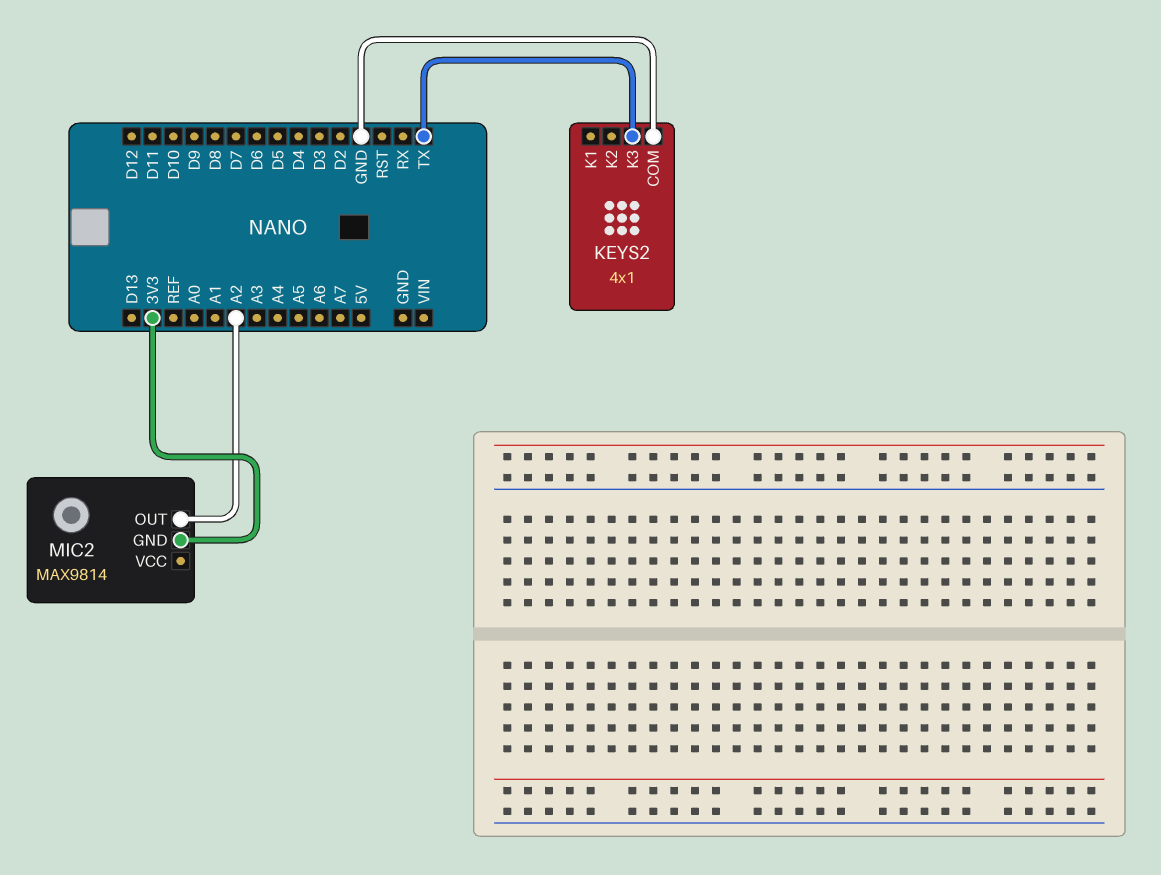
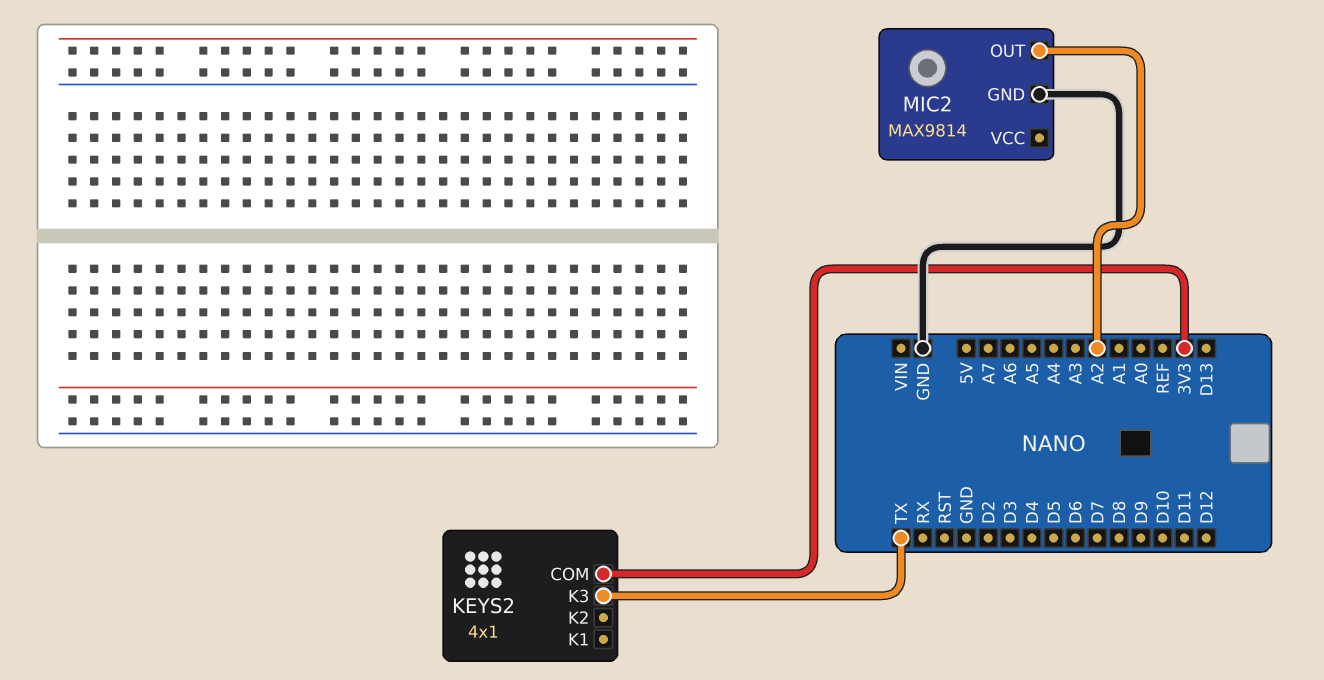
KEYS2 pin COM: GND -> 3V3
MIC2 pin GND: 3V3 -> GND

